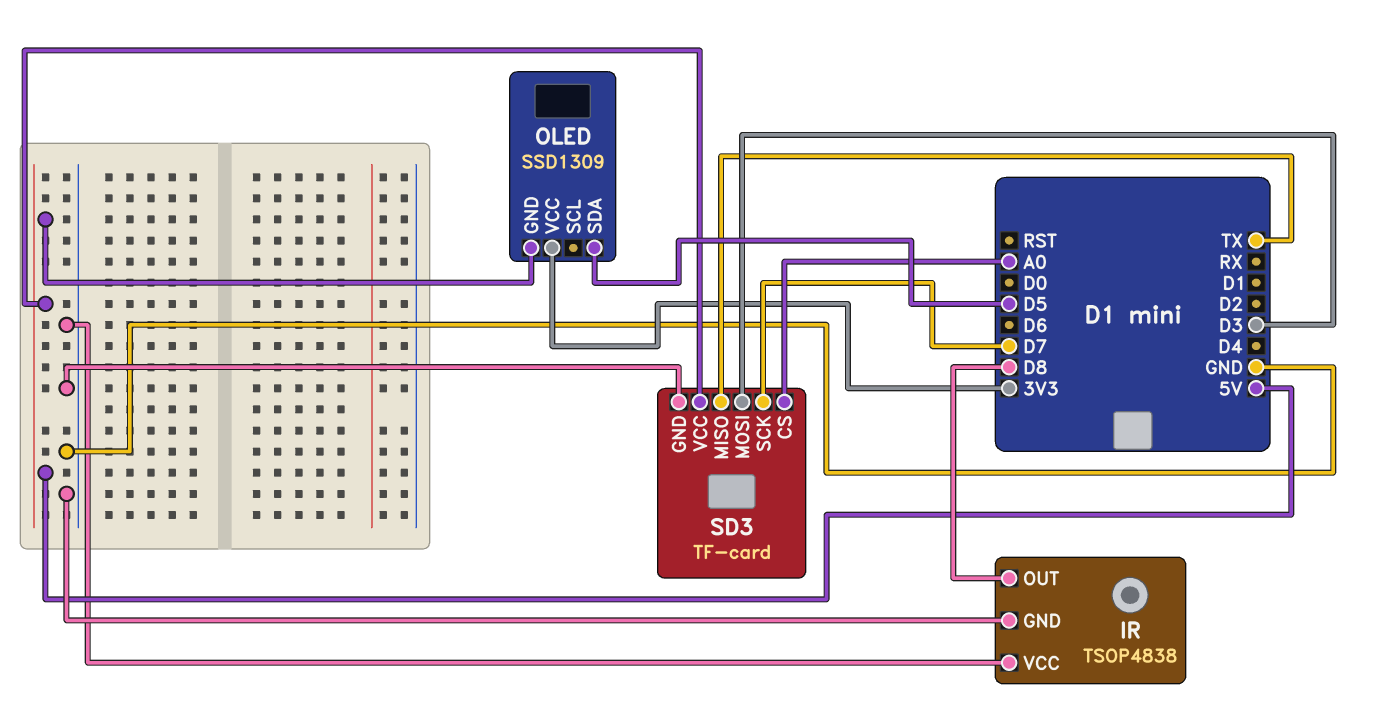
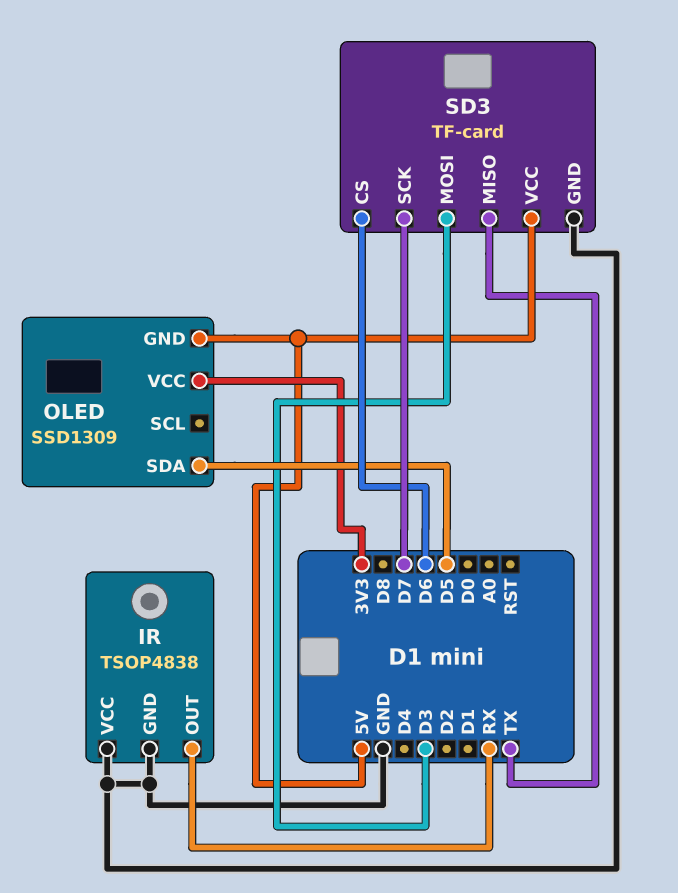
IR pin OUT: D8 -> RX
SD3 pin CS: A0 -> D6

